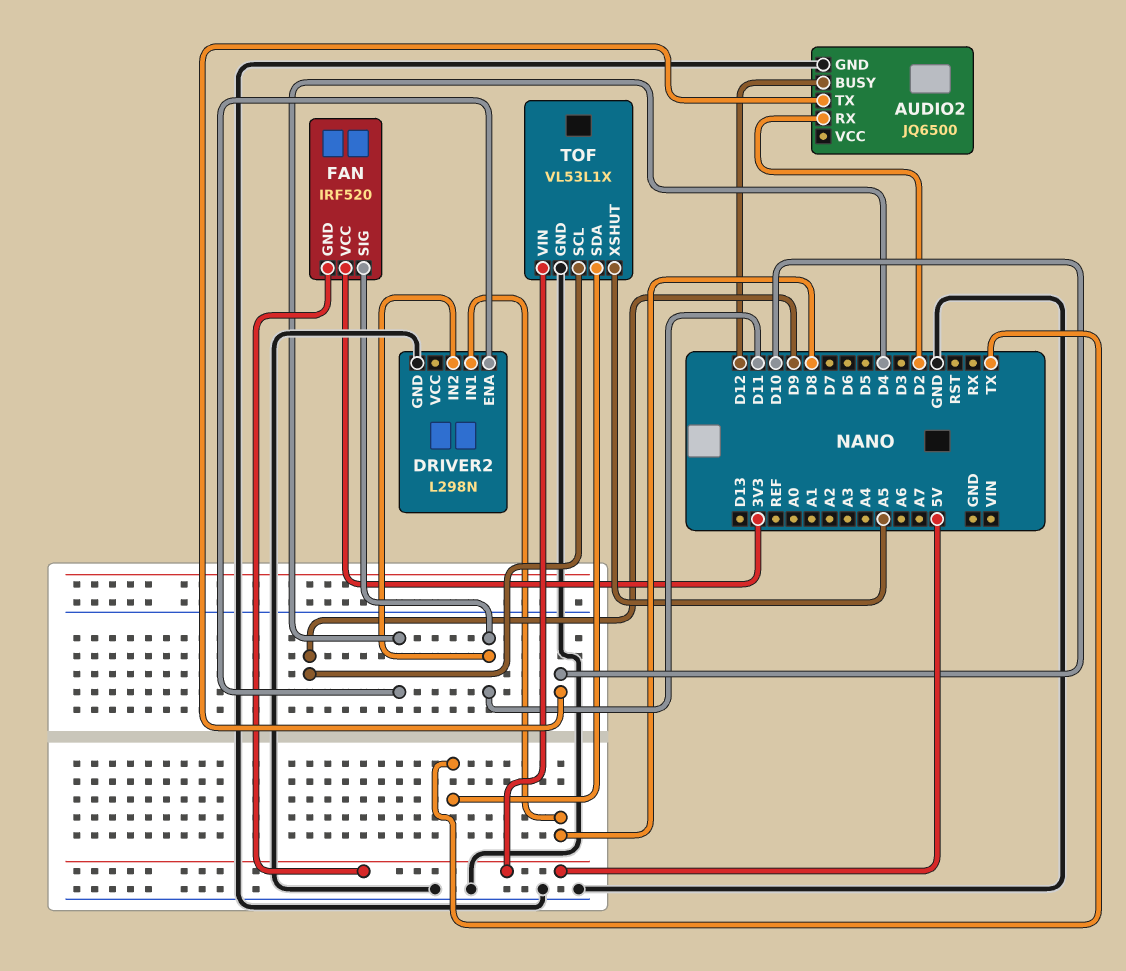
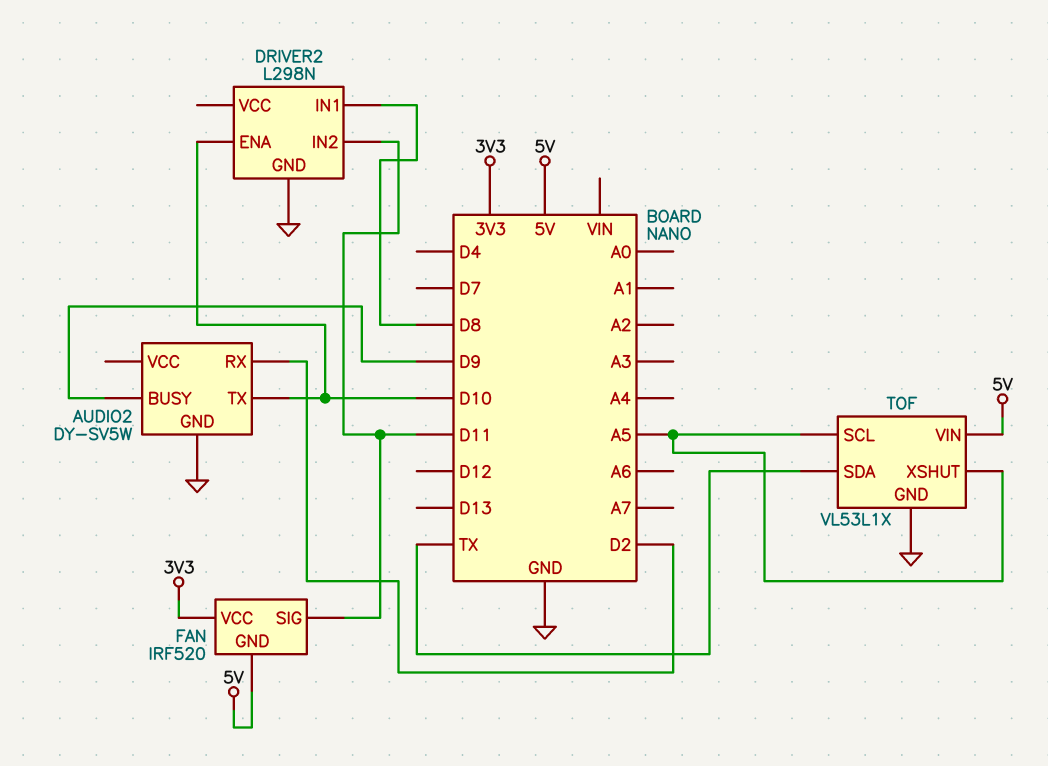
AUDIO2: JQ6500 -> DY-SV5W
AUDIO2 pin BUSY: D12 -> D9
DRIVER2 pin ENA: D4 -> D10
TOF pin SCL: D9 -> A5

